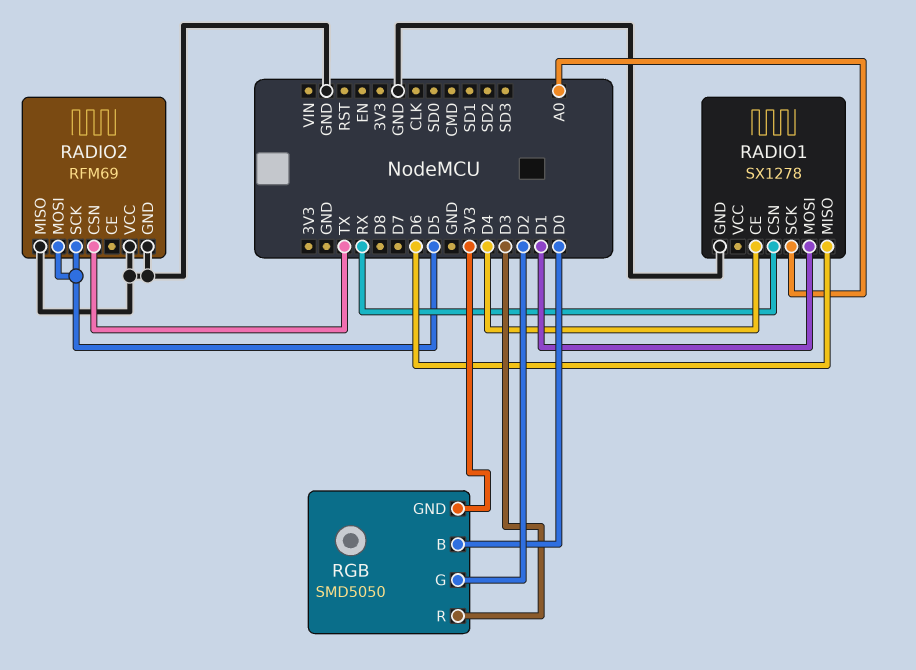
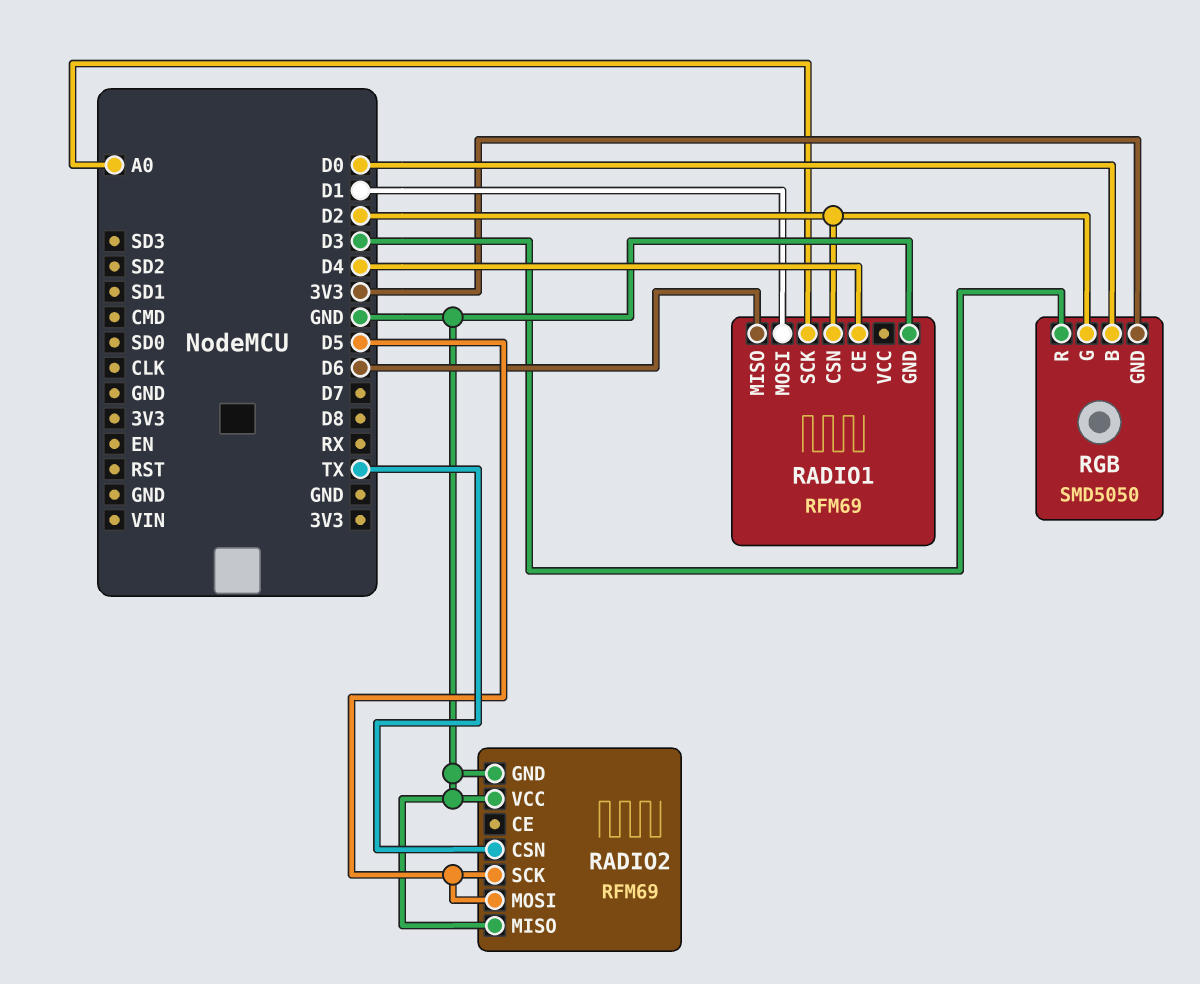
RADIO1: SX1278 -> RFM69
RADIO1 pin CSN: RX -> D2

